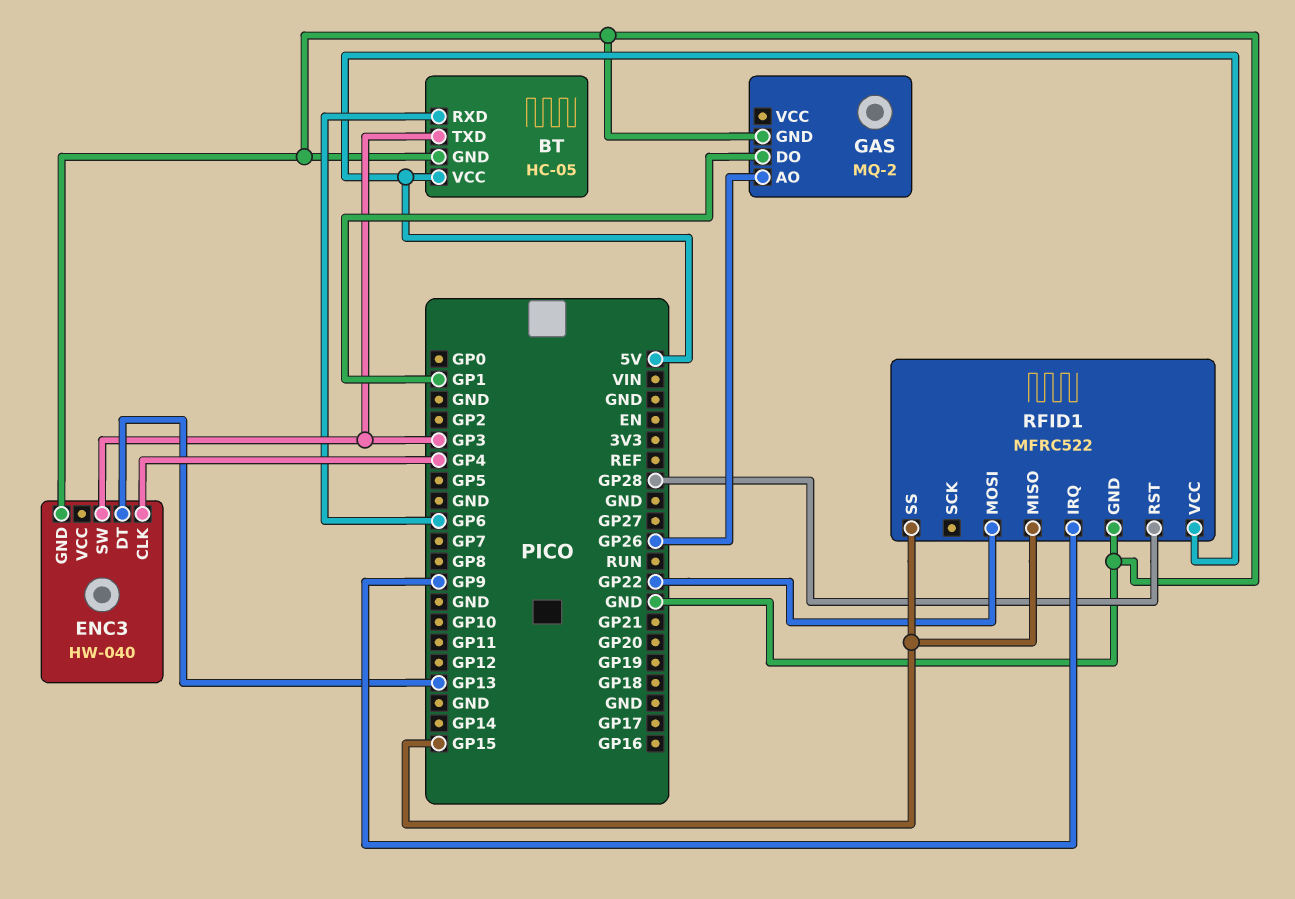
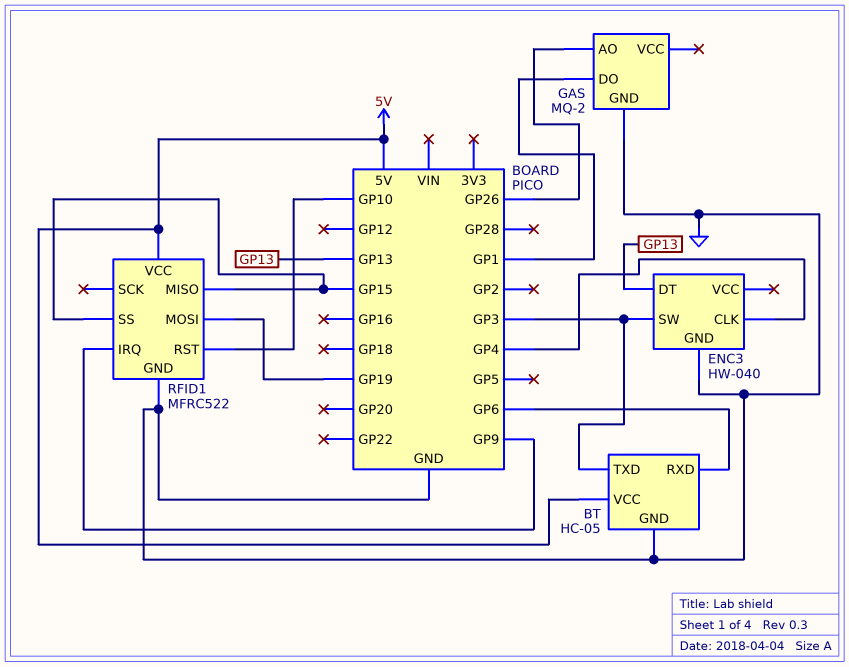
RFID1 pin MOSI: GP22 -> GP19
RFID1 pin RST: GP28 -> GP10

